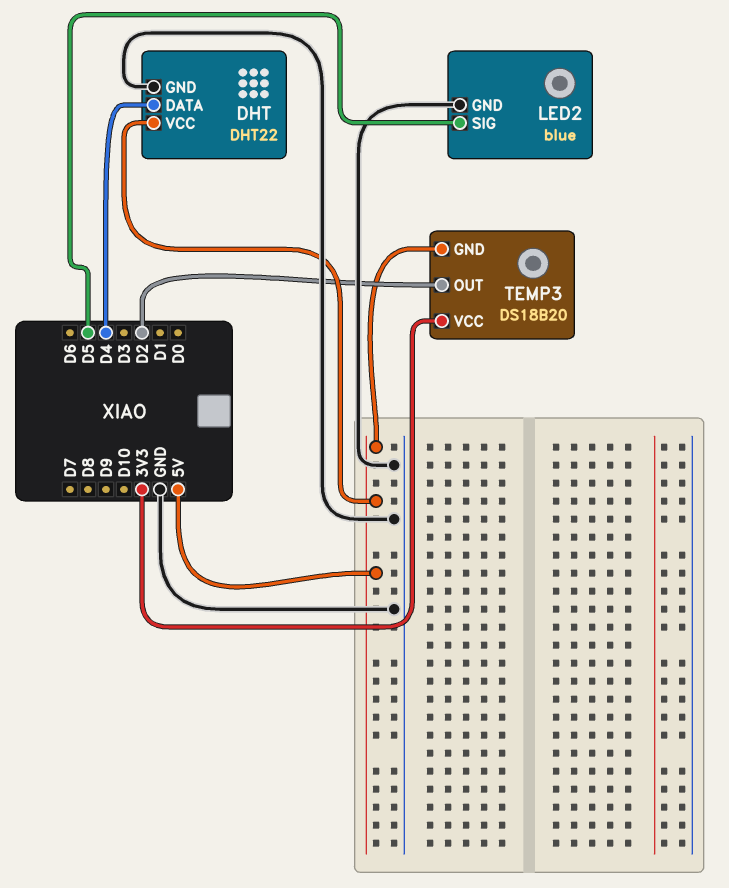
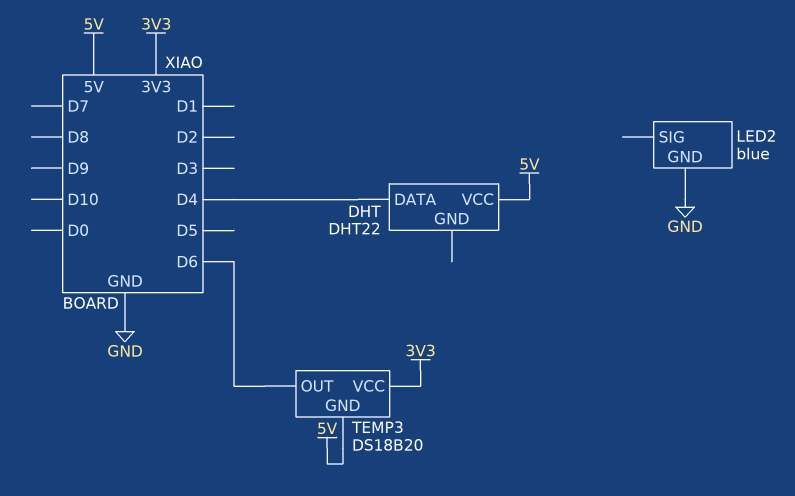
DHT pin GND: GND -> none
LED2 pin SIG: D5 -> none
TEMP3 pin OUT: D2 -> D6

